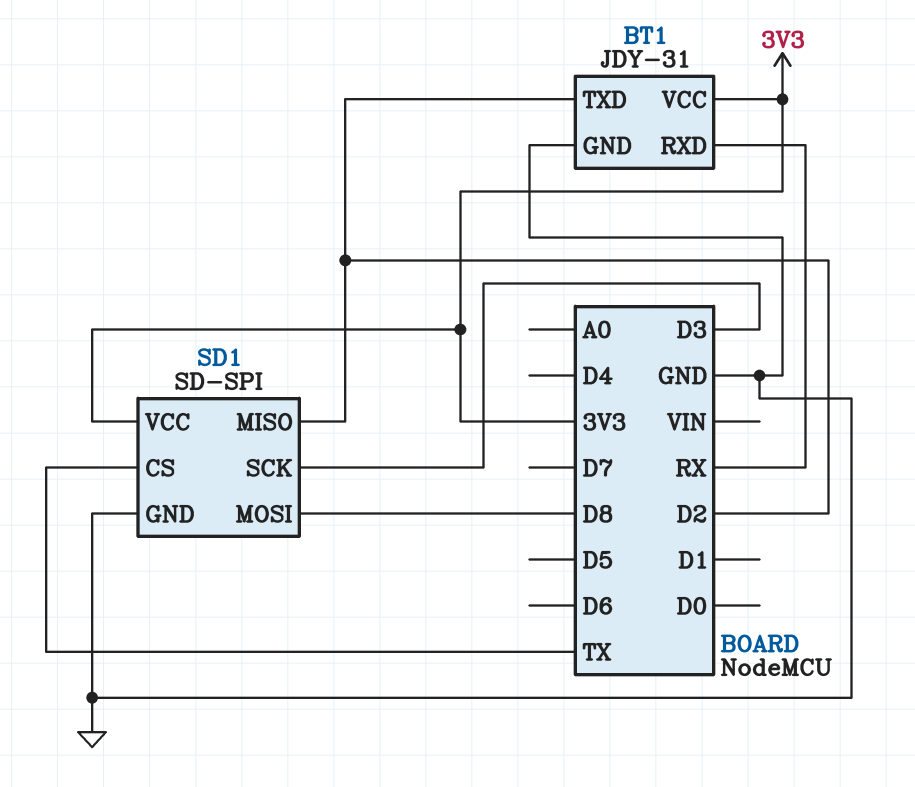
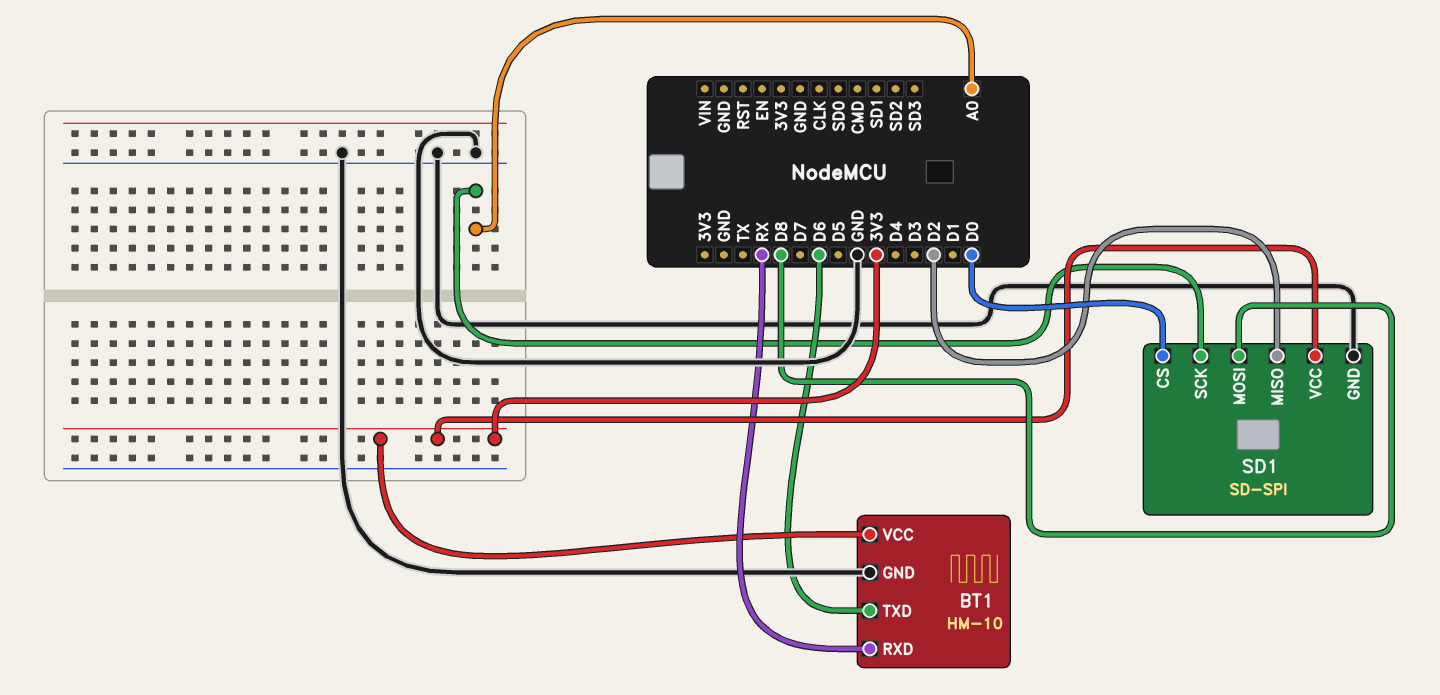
BT1: JDY-31 -> HM-10
BT1 pin TXD: D2 -> D6
SD1 pin CS: TX -> D0
SD1 pin SCK: D3 -> A0

